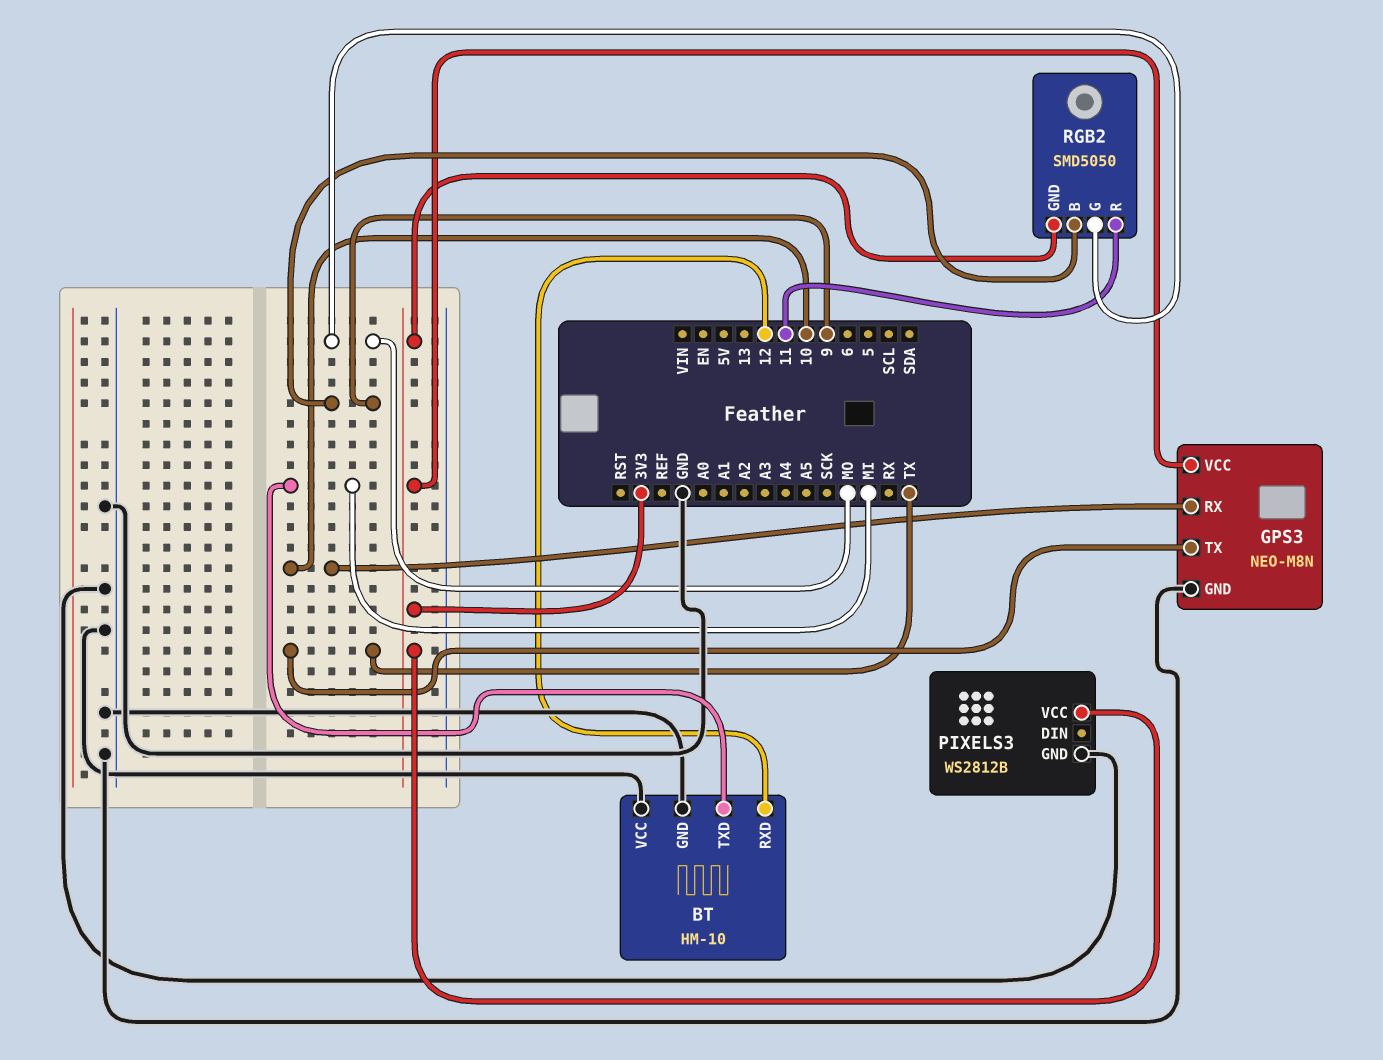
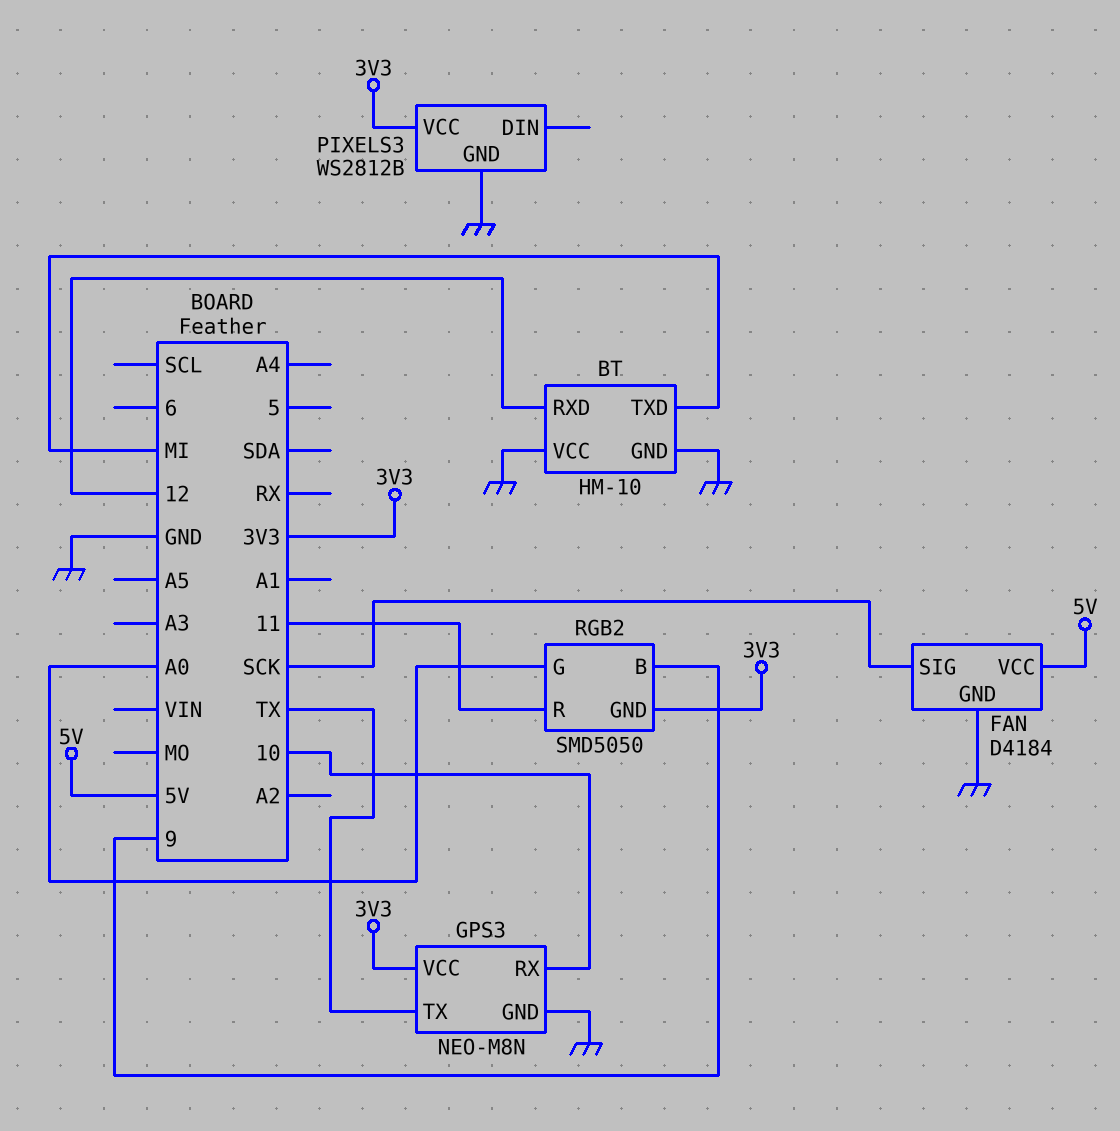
FAN: none -> D4184
FAN pin GND: none -> GND
FAN pin SIG: none -> SCK
FAN pin VCC: none -> 5V
RGB2 pin G: MO -> A0

